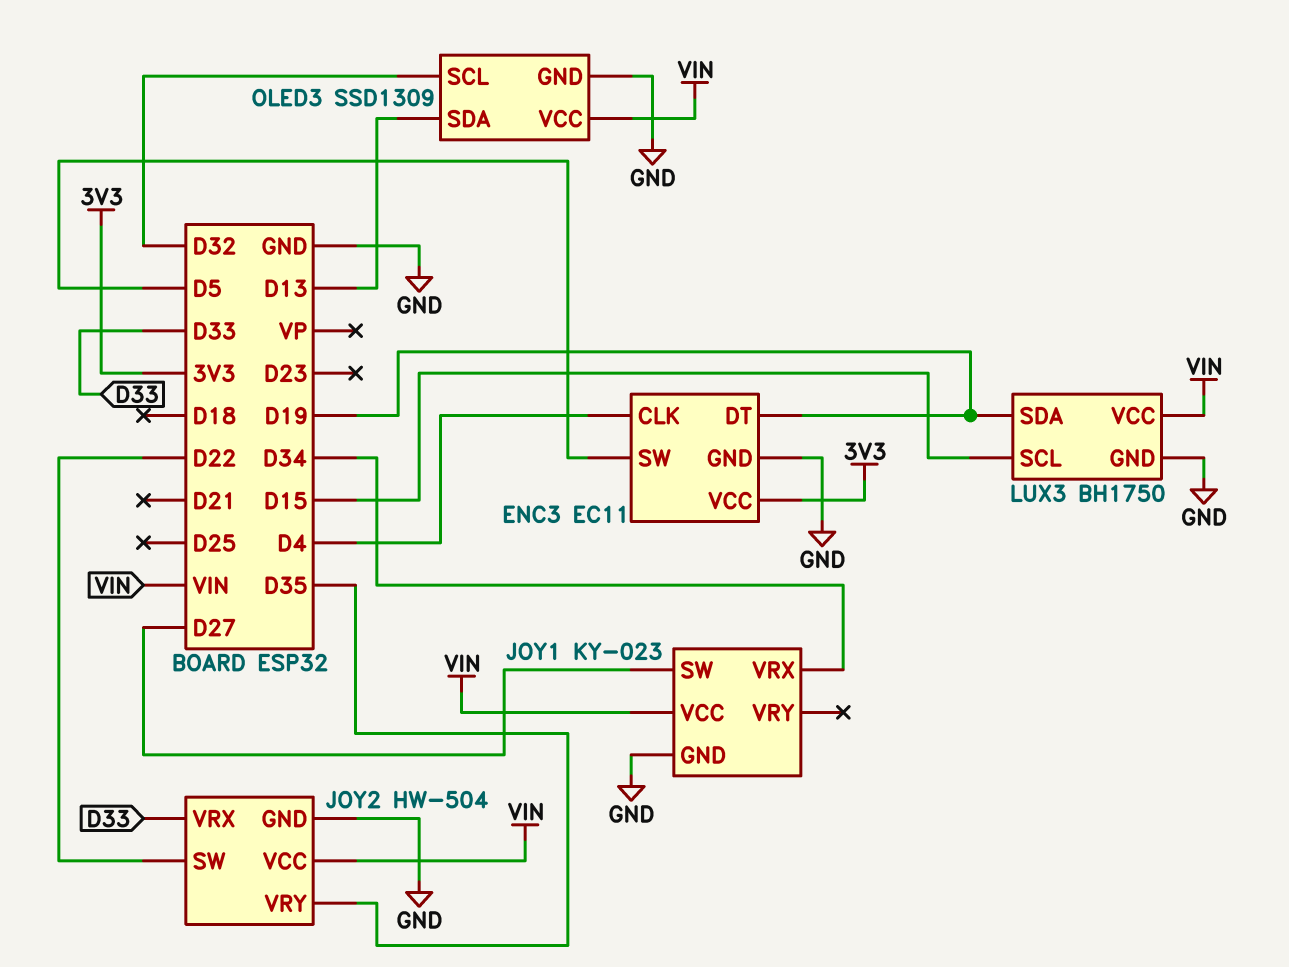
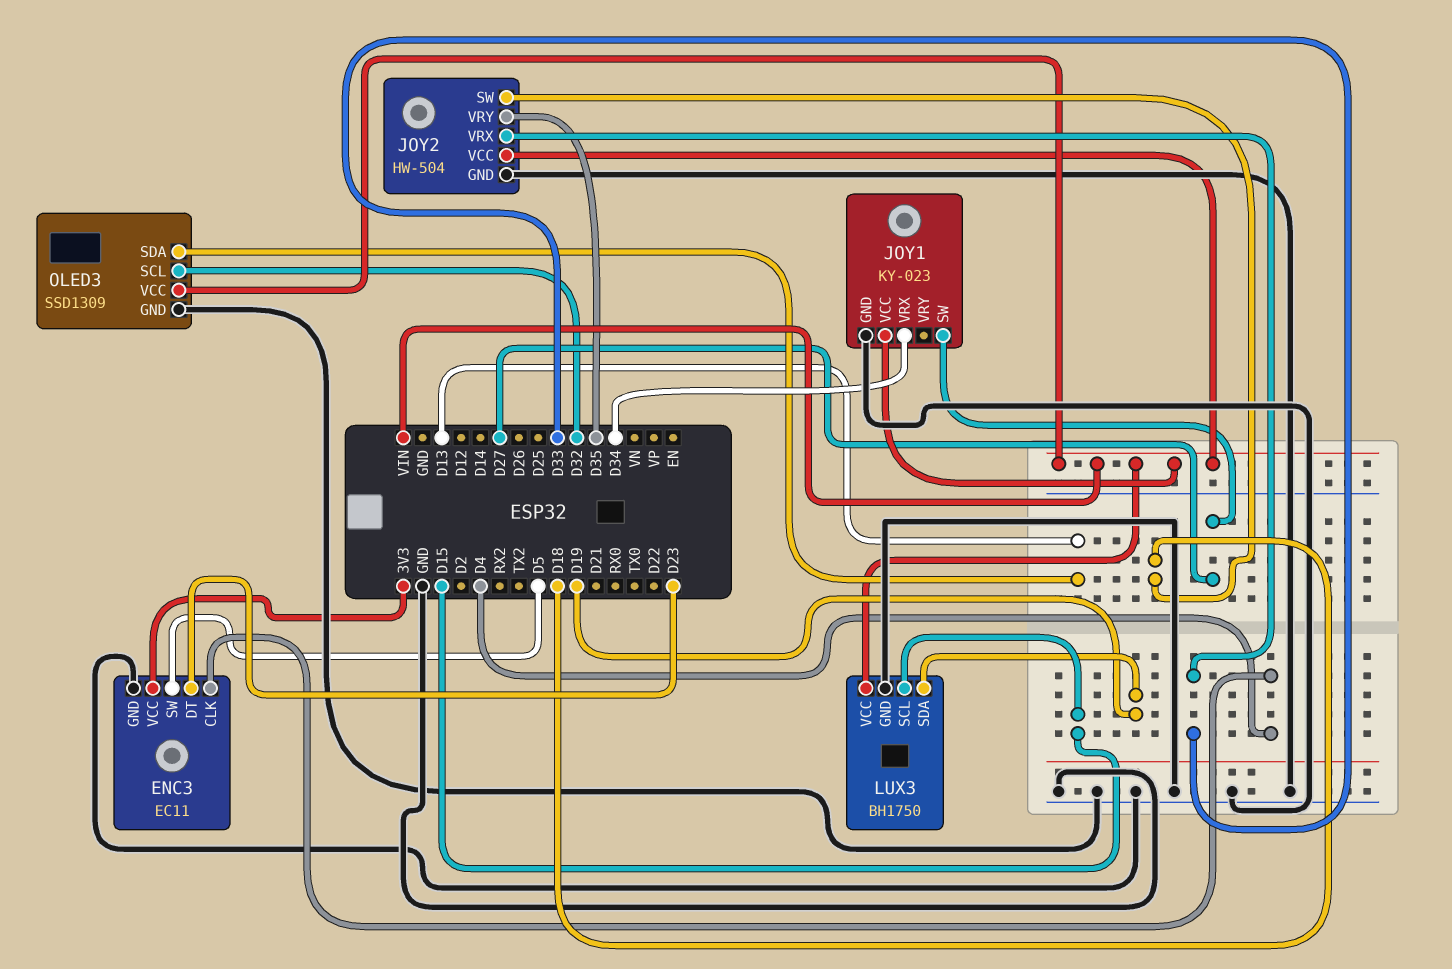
ENC3 pin DT: D19 -> D23
JOY2 pin SW: D22 -> D18

